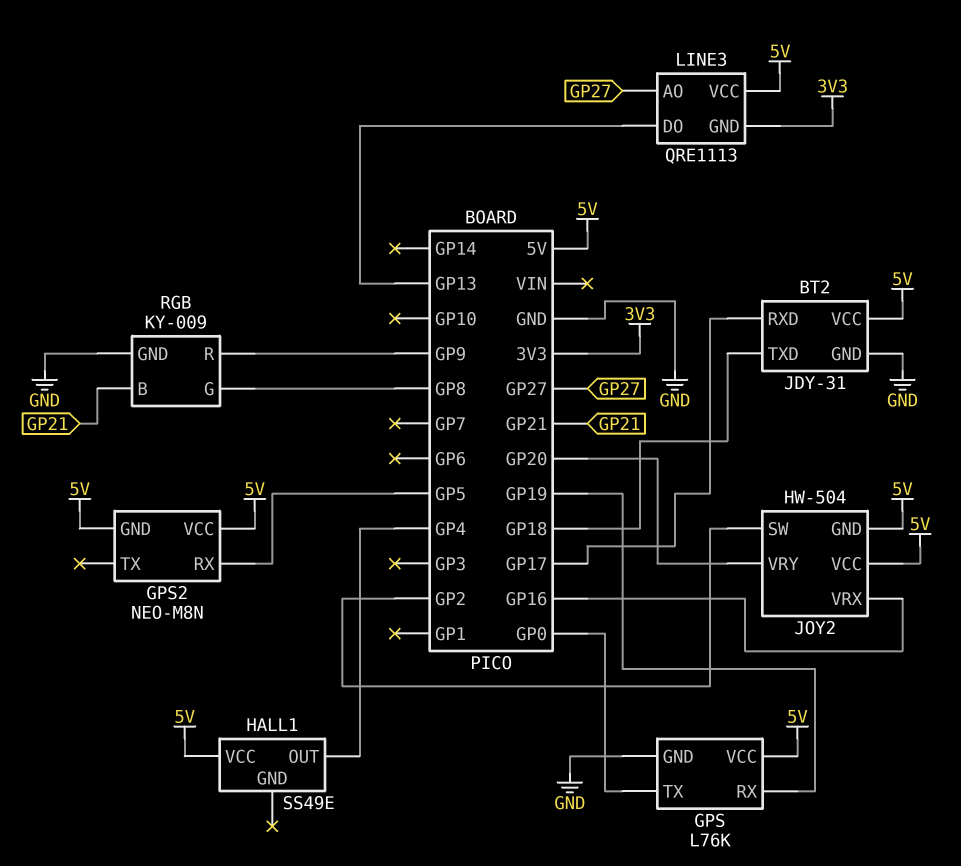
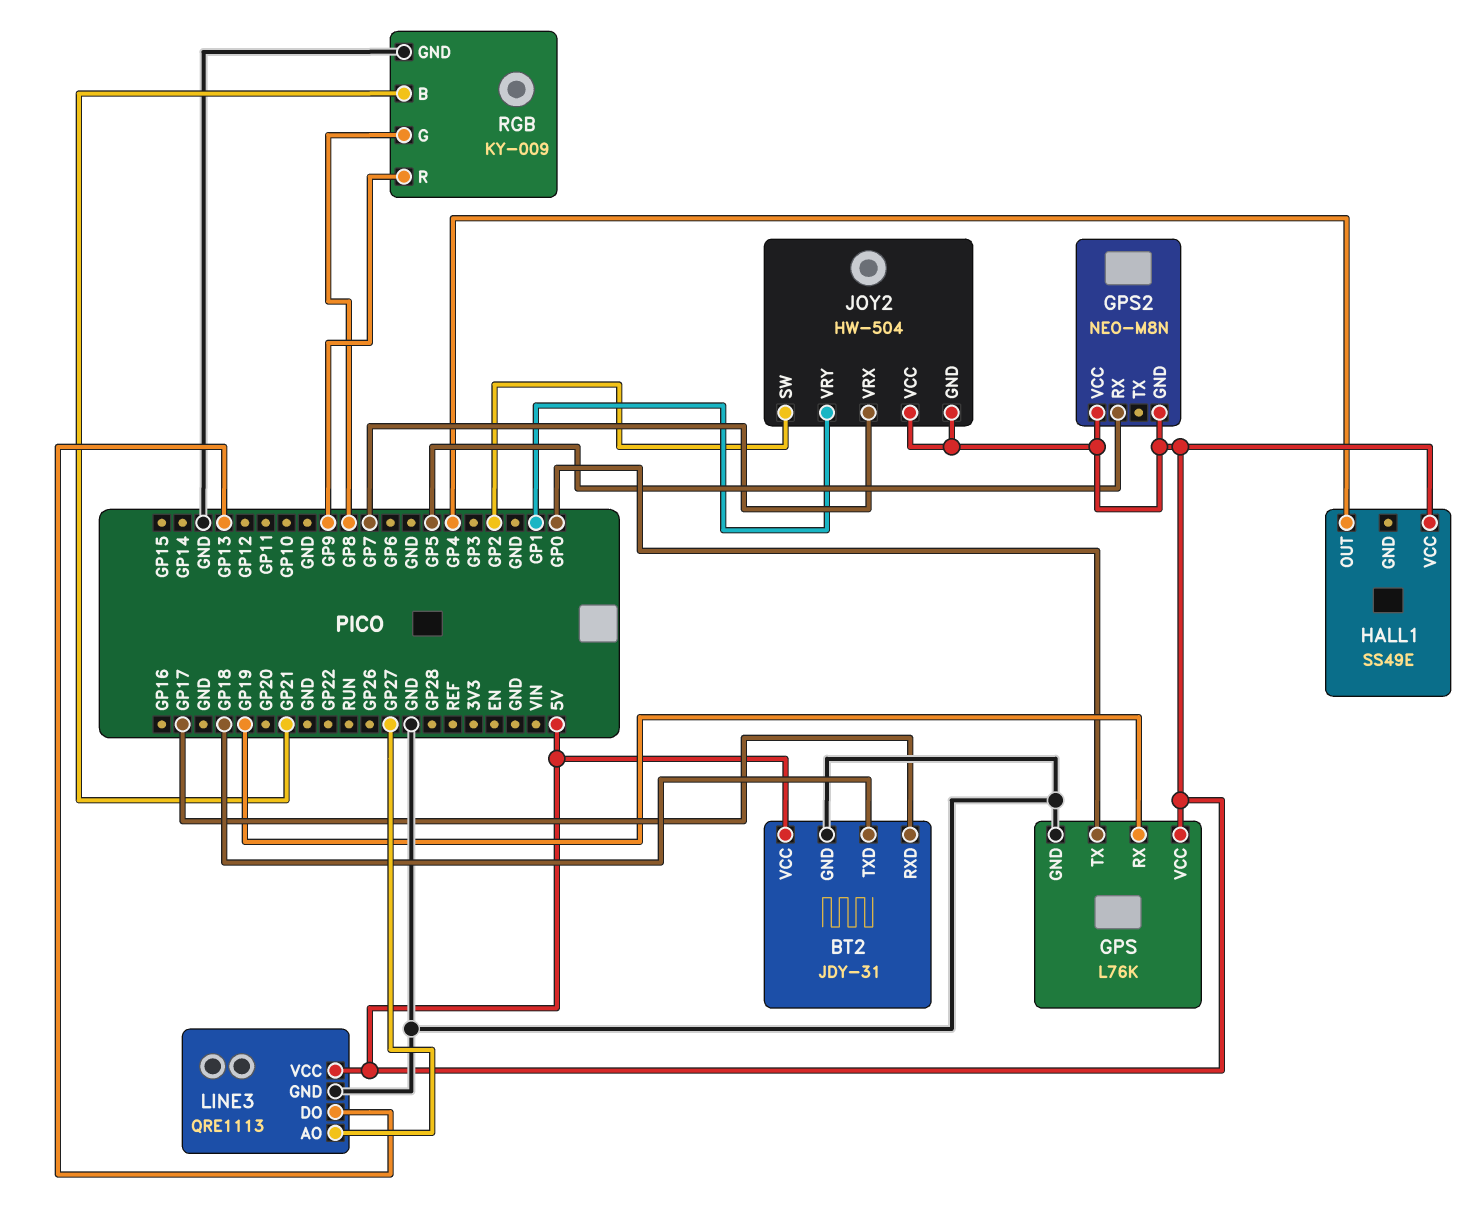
JOY2 pin VRX: GP16 -> GP7
JOY2 pin VRY: GP20 -> GP1
LINE3 pin GND: 3V3 -> GND

